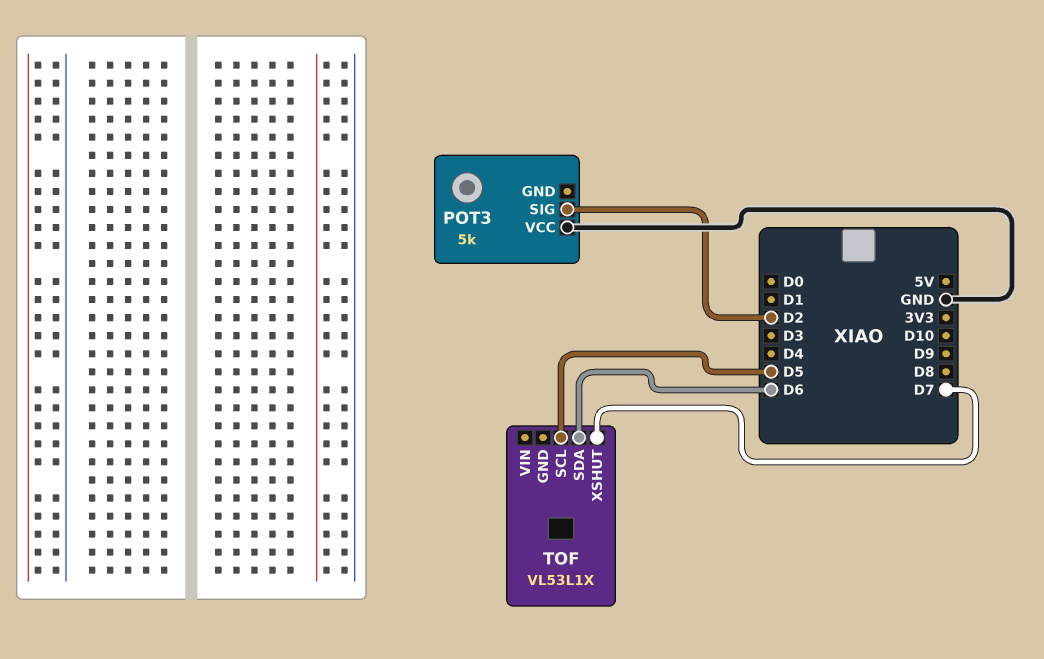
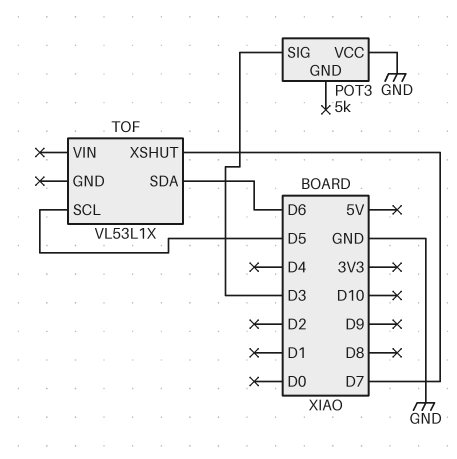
POT3 pin SIG: D2 -> D3

